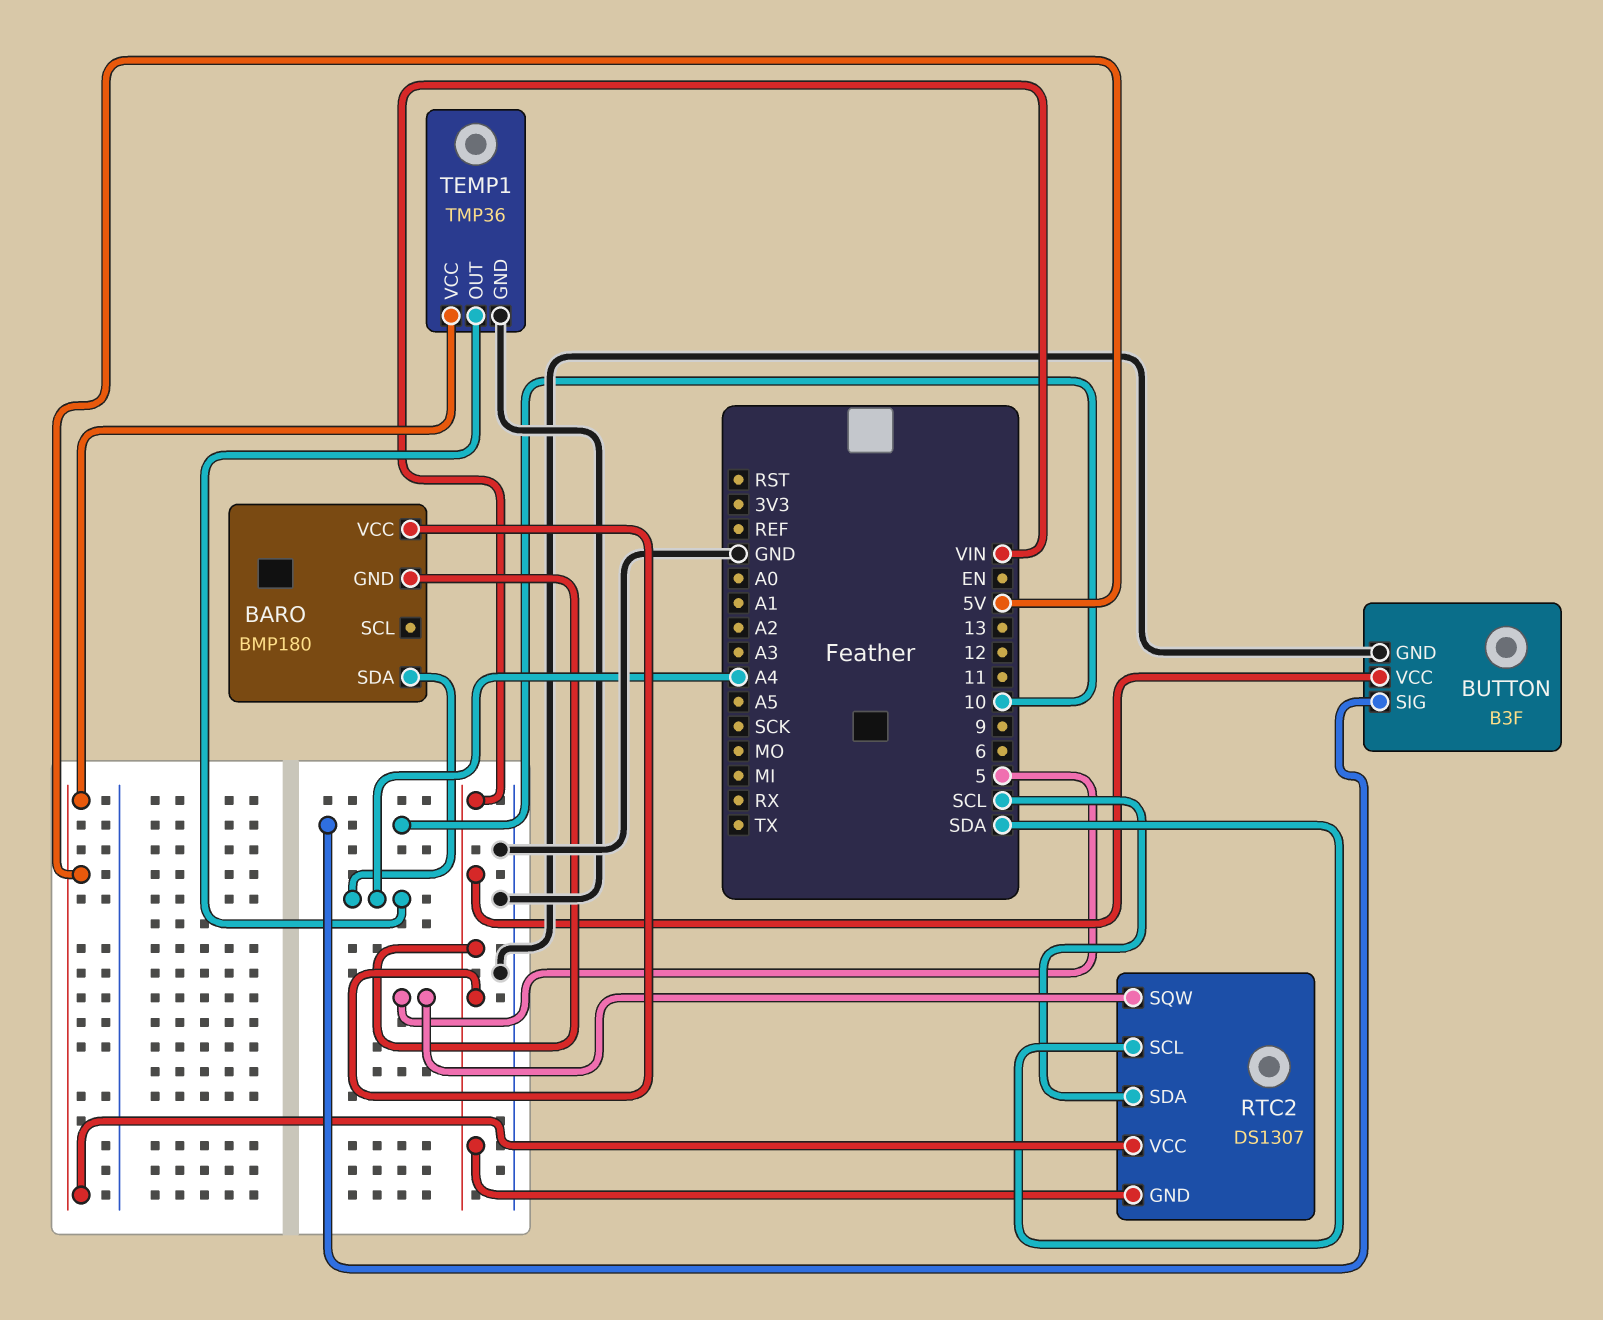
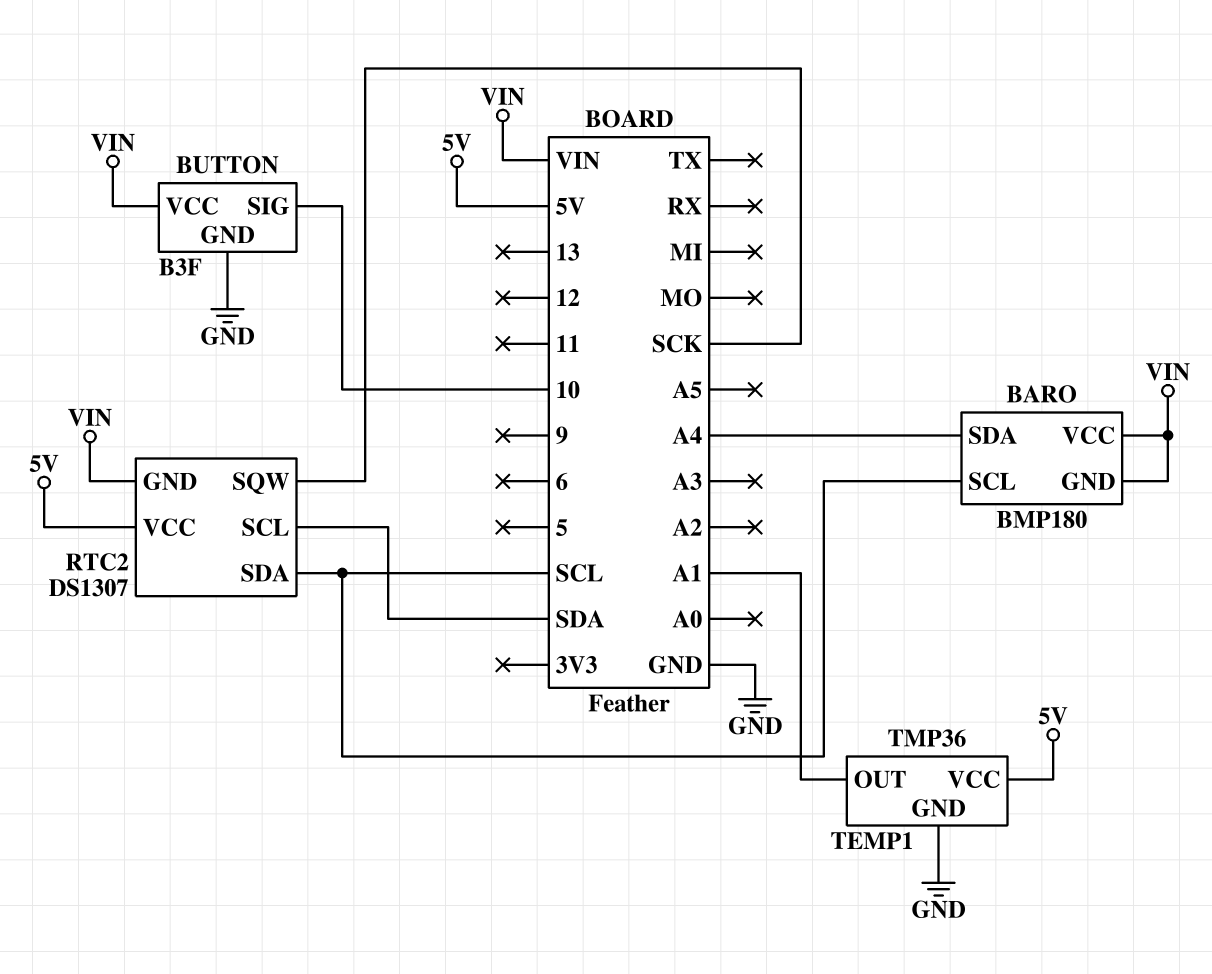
BARO pin SCL: none -> SCL
RTC2 pin SQW: 5 -> SCK
TEMP1 pin OUT: A4 -> A1

